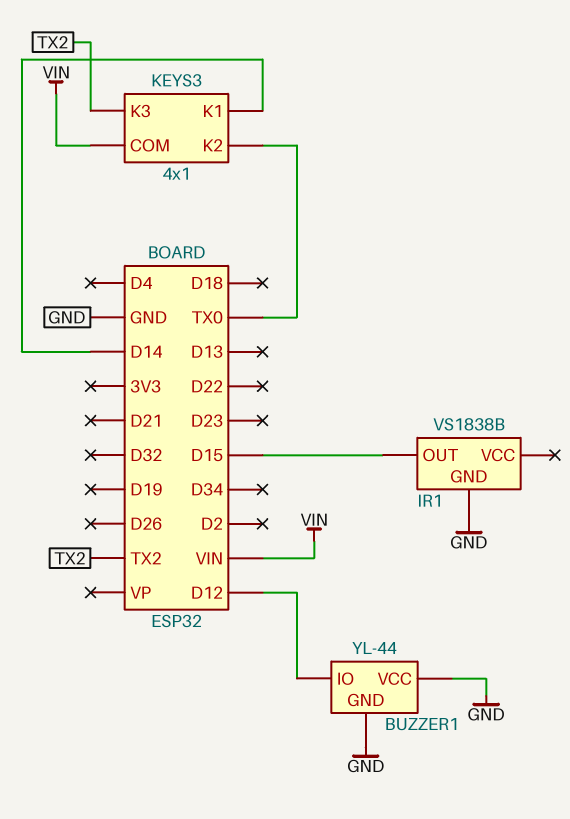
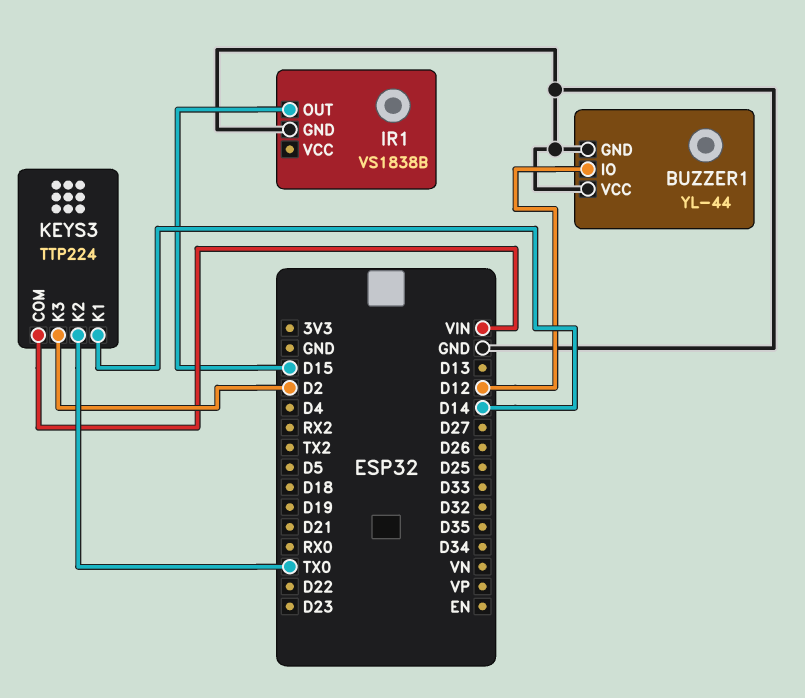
KEYS3: 4x1 -> TTP224
KEYS3 pin K3: TX2 -> D2

